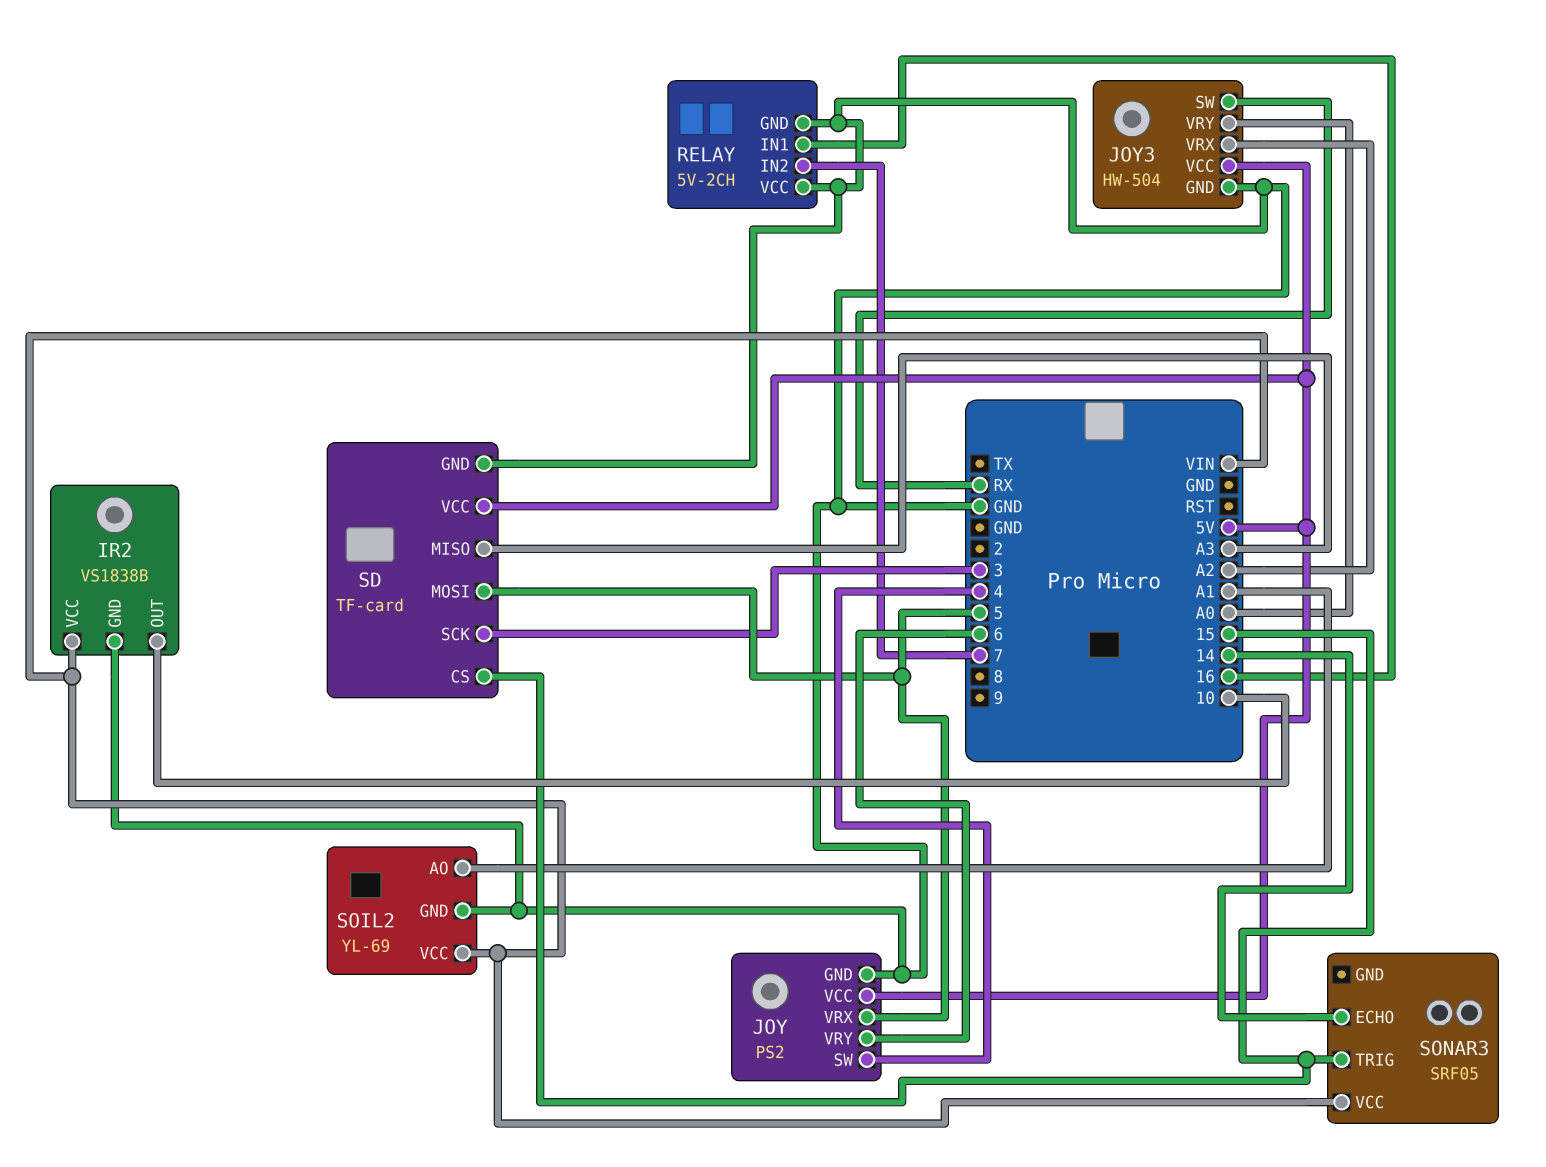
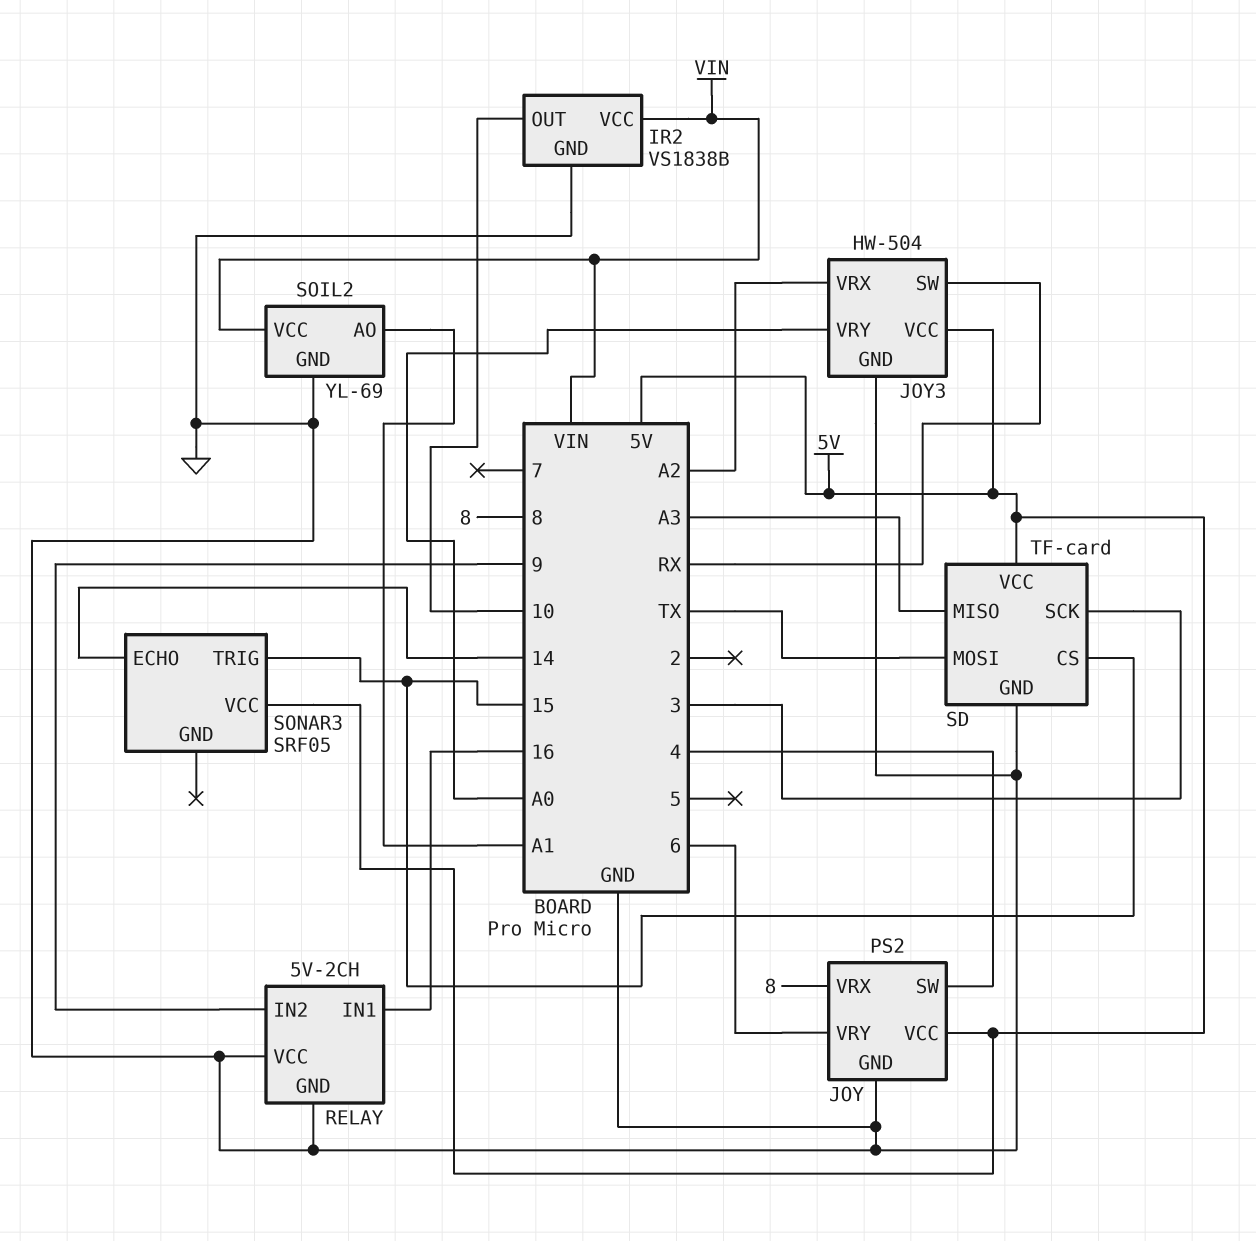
JOY pin VRX: 5 -> 8
RELAY pin IN2: 7 -> 9
SD pin MOSI: 5 -> TX
SONAR3 pin VCC: VIN -> 5V

